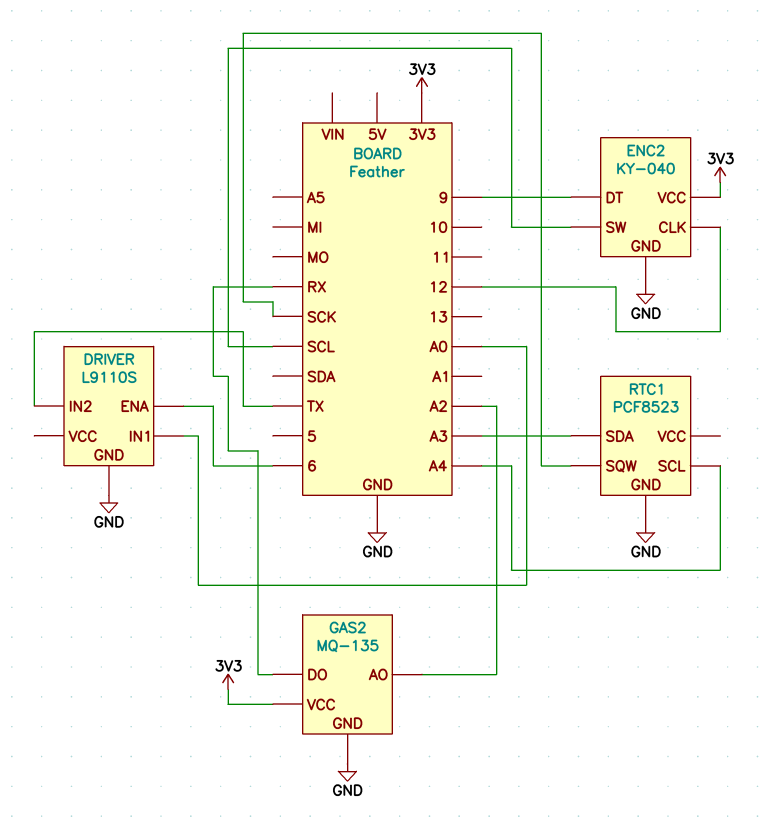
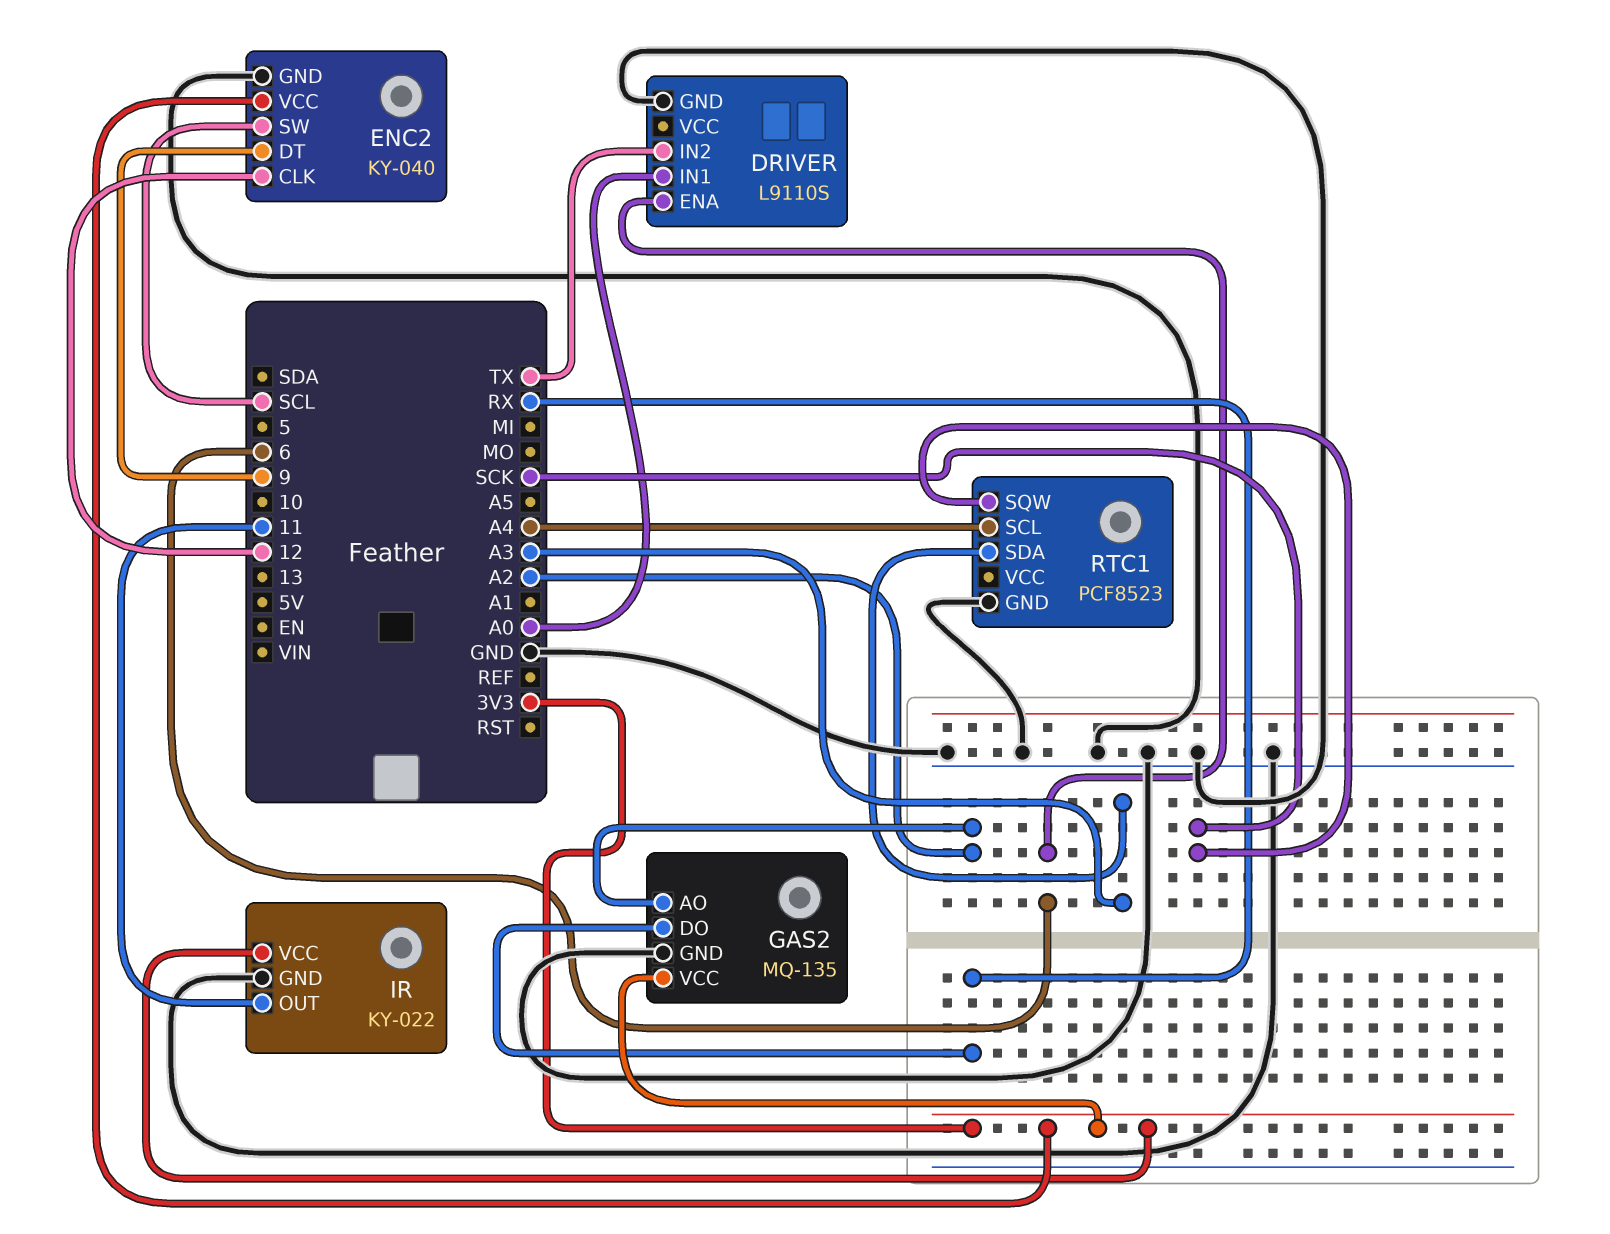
IR: none -> KY-022
IR pin GND: none -> GND
IR pin OUT: none -> 11
IR pin VCC: none -> 3V3

